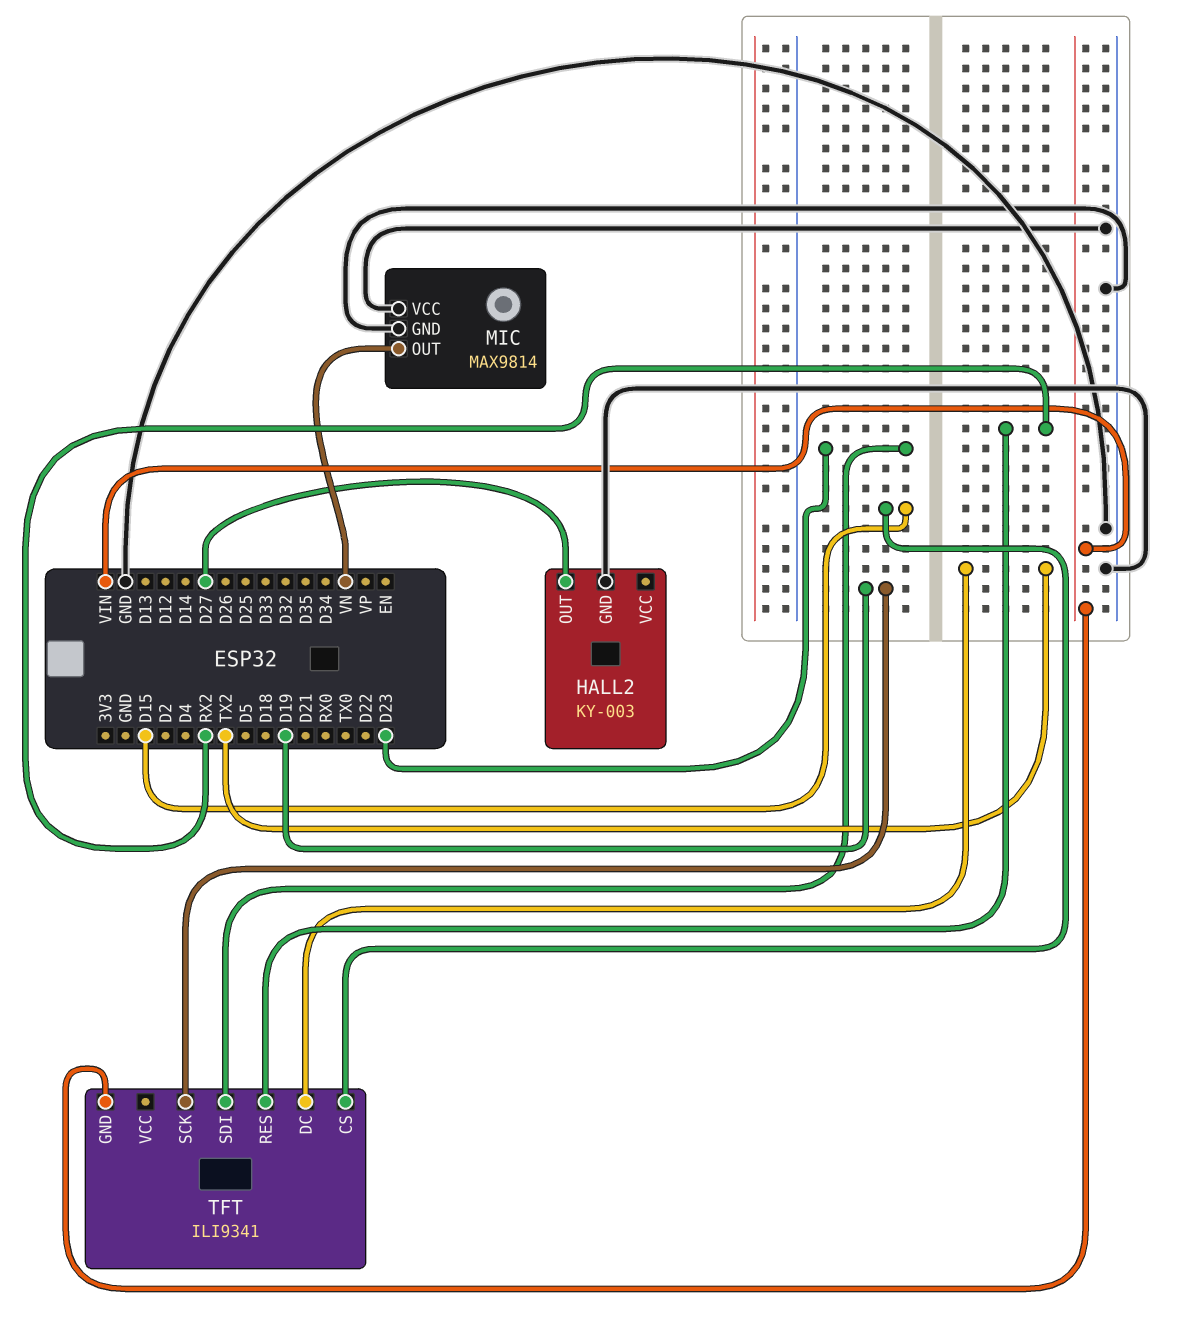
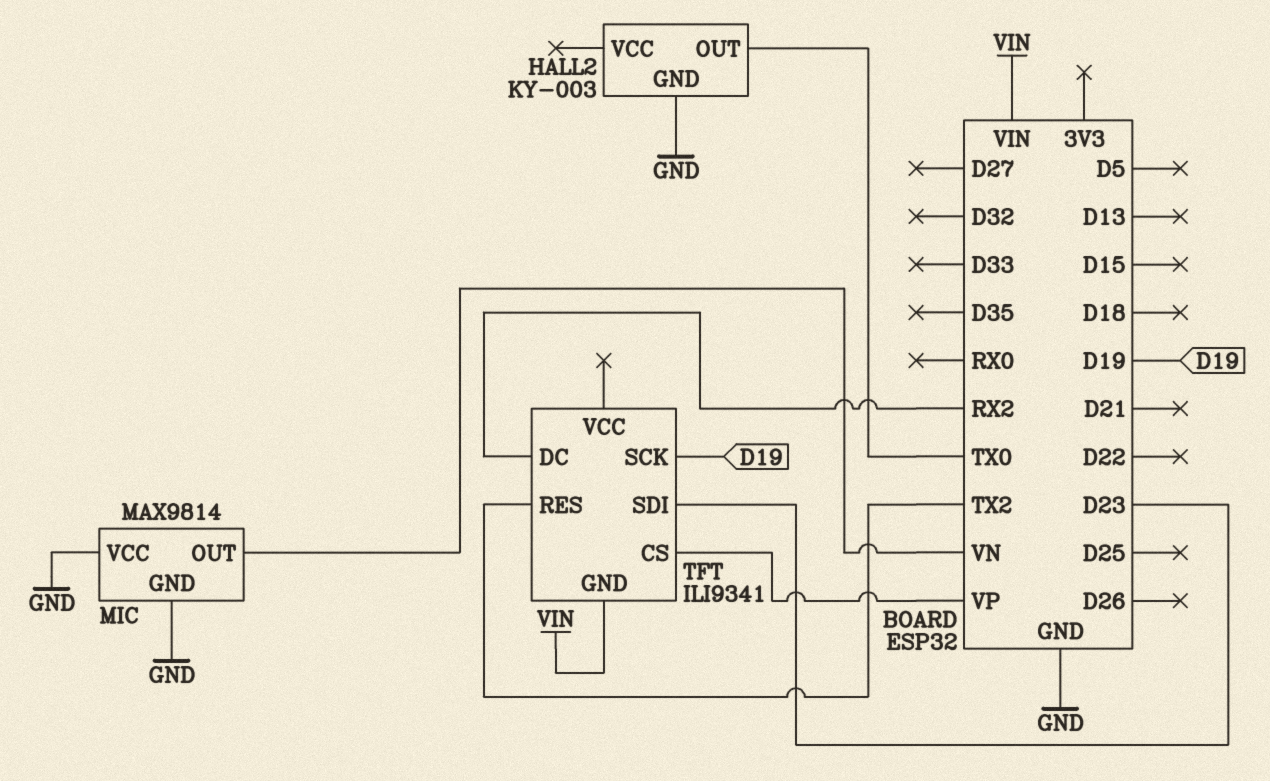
HALL2 pin OUT: D27 -> TX0
TFT pin CS: D15 -> VP
TFT pin DC: TX2 -> RX2
TFT pin RES: RX2 -> TX2

